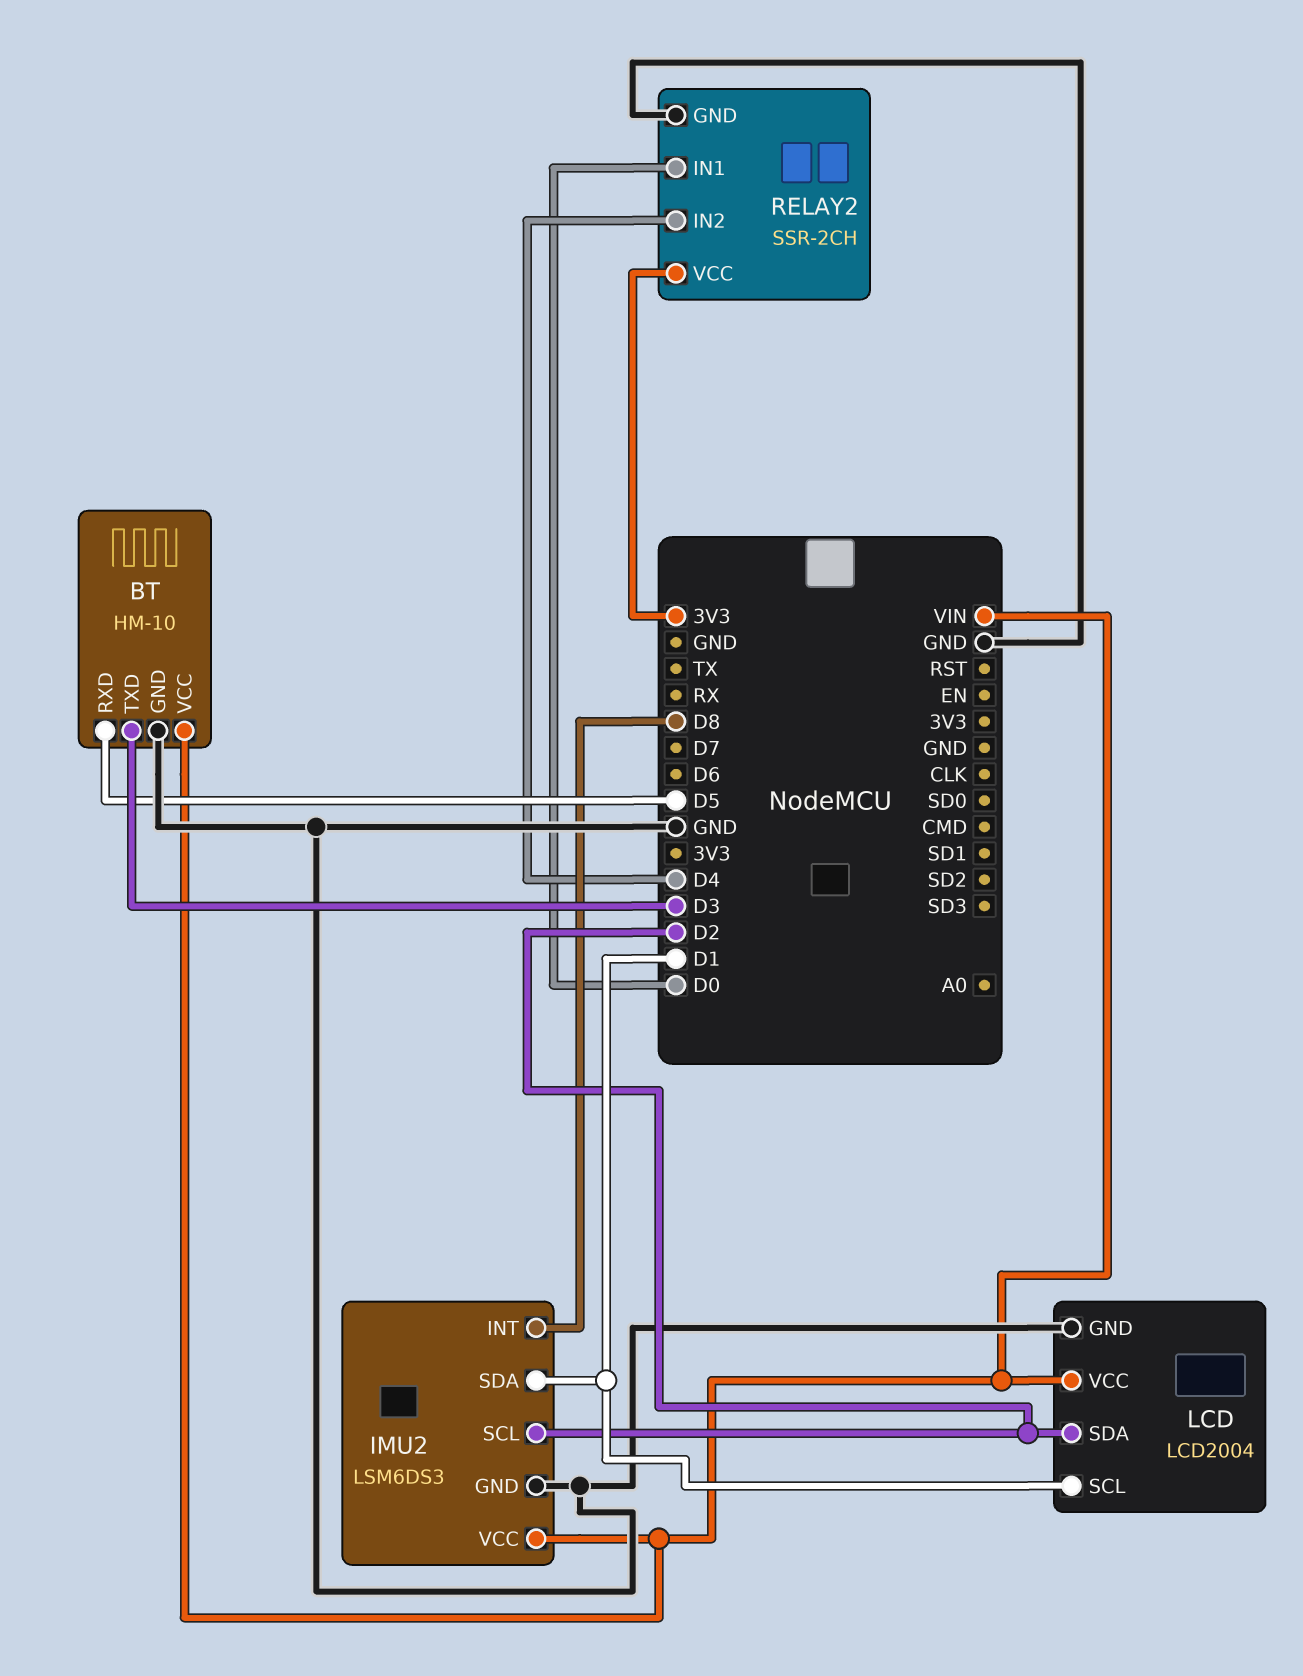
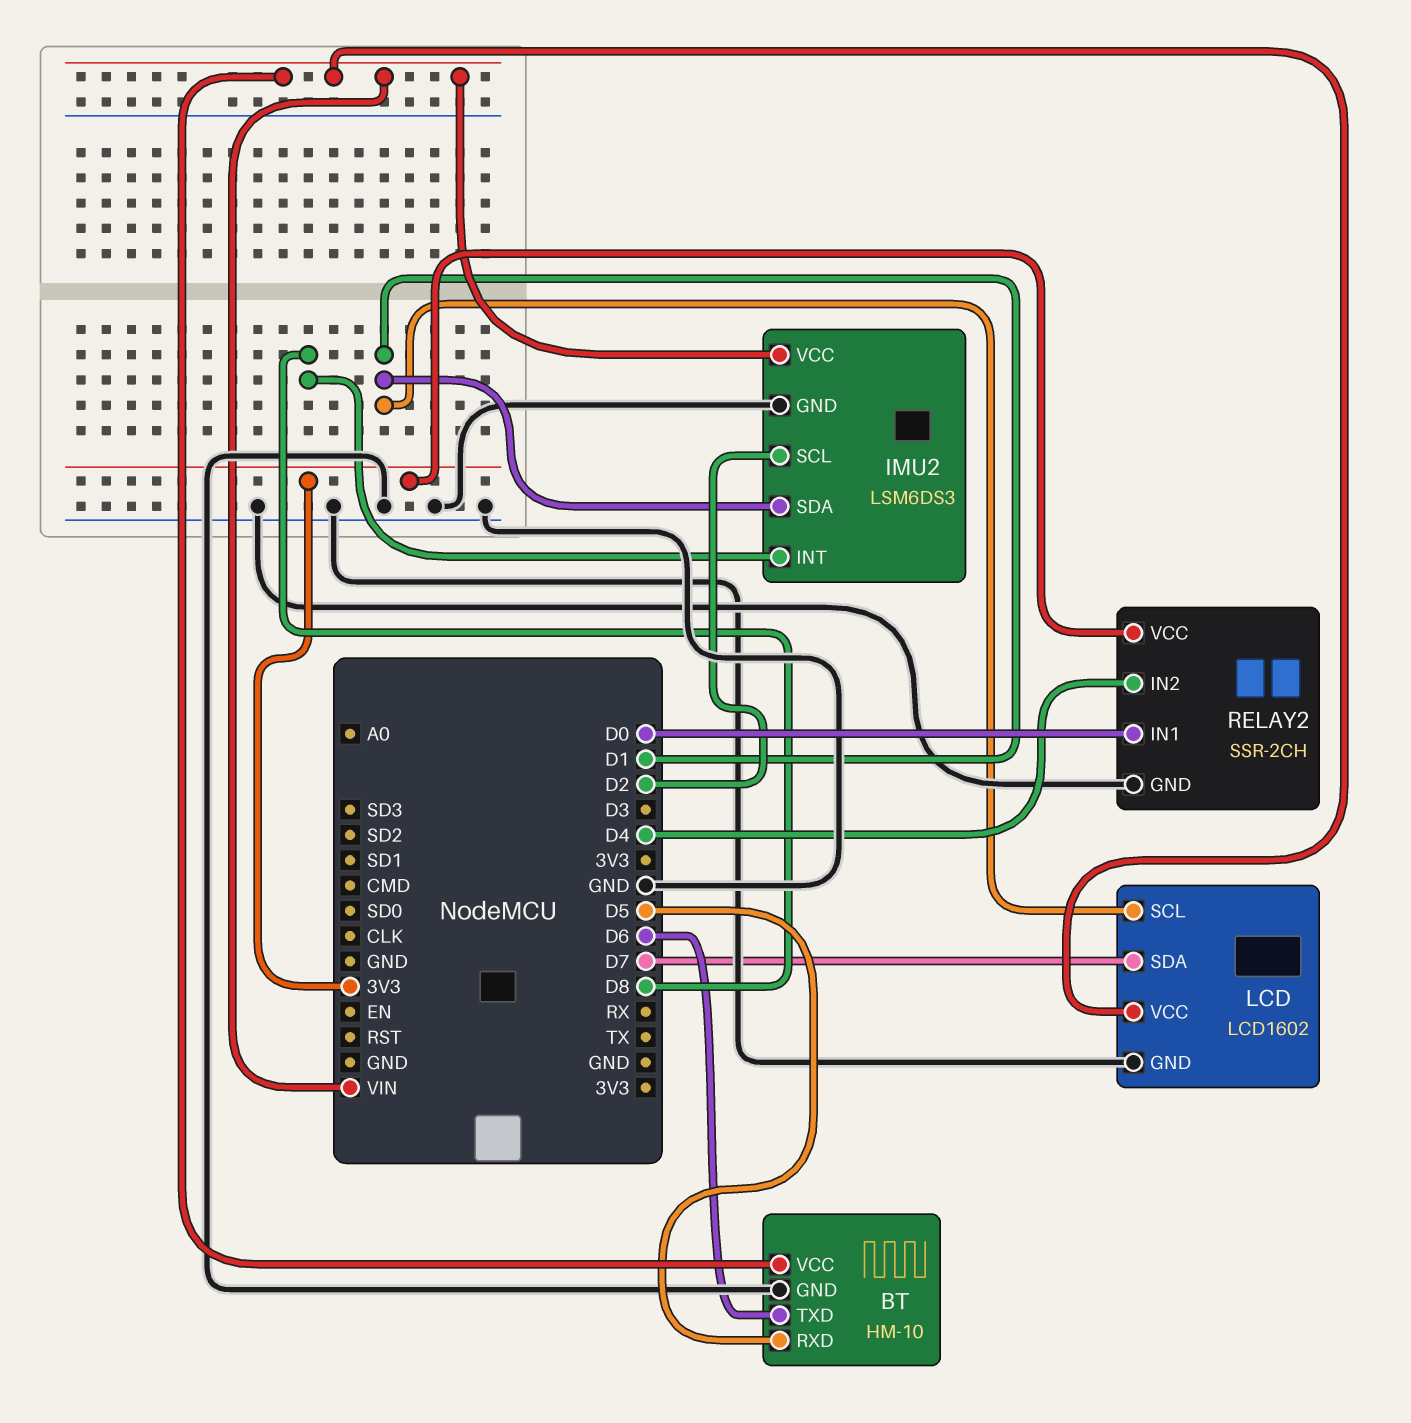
BT pin TXD: D3 -> D6
LCD: LCD2004 -> LCD1602
LCD pin SDA: D2 -> D7

